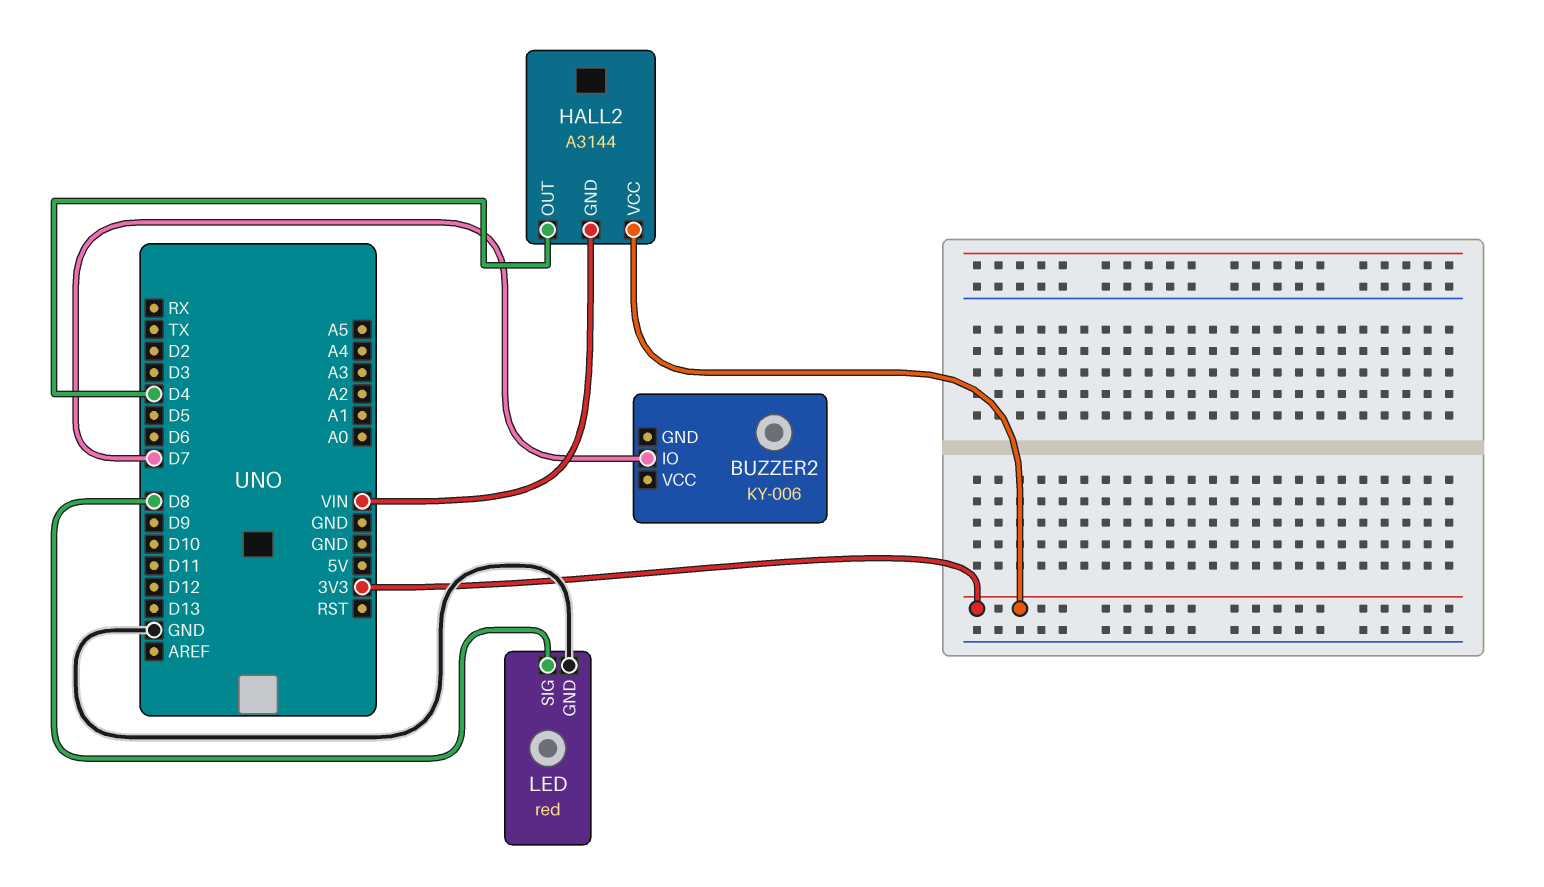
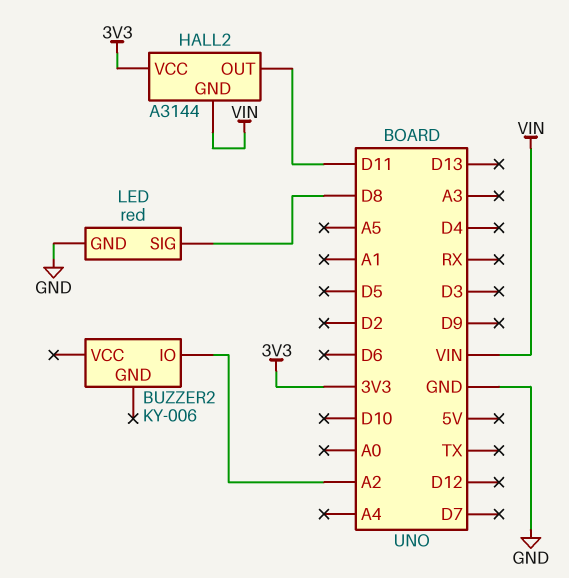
BUZZER2 pin IO: D7 -> A2
HALL2 pin OUT: D4 -> D11

